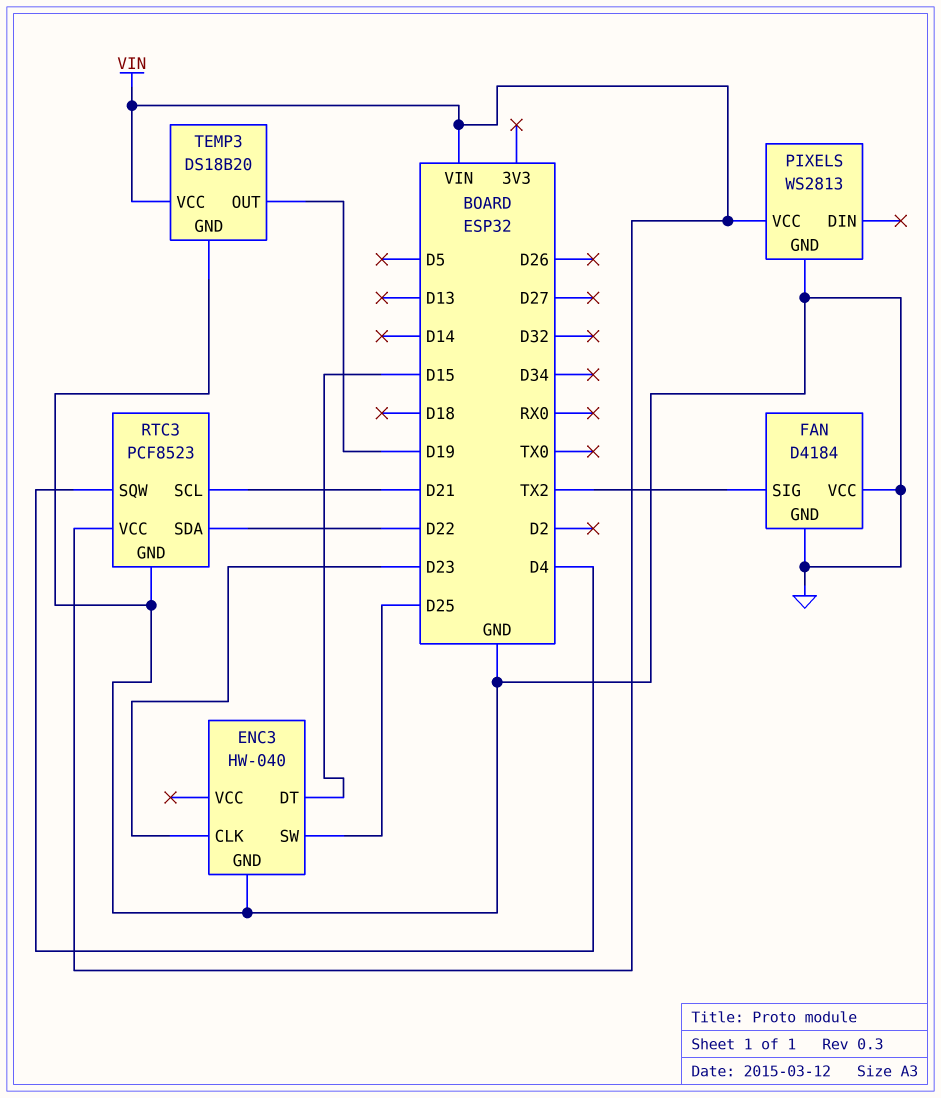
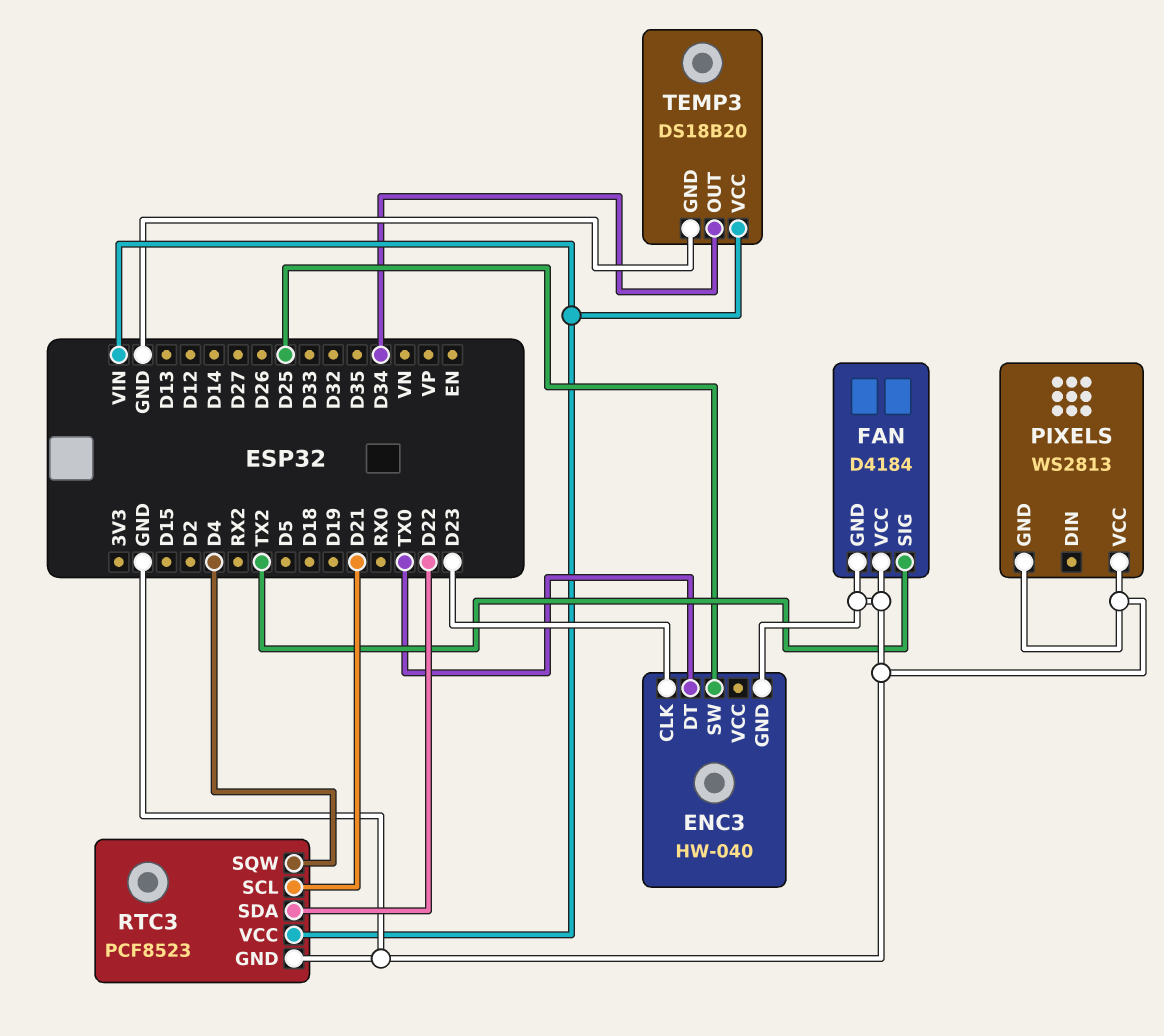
ENC3 pin DT: D15 -> TX0
PIXELS pin VCC: VIN -> GND
TEMP3 pin OUT: D19 -> D34

